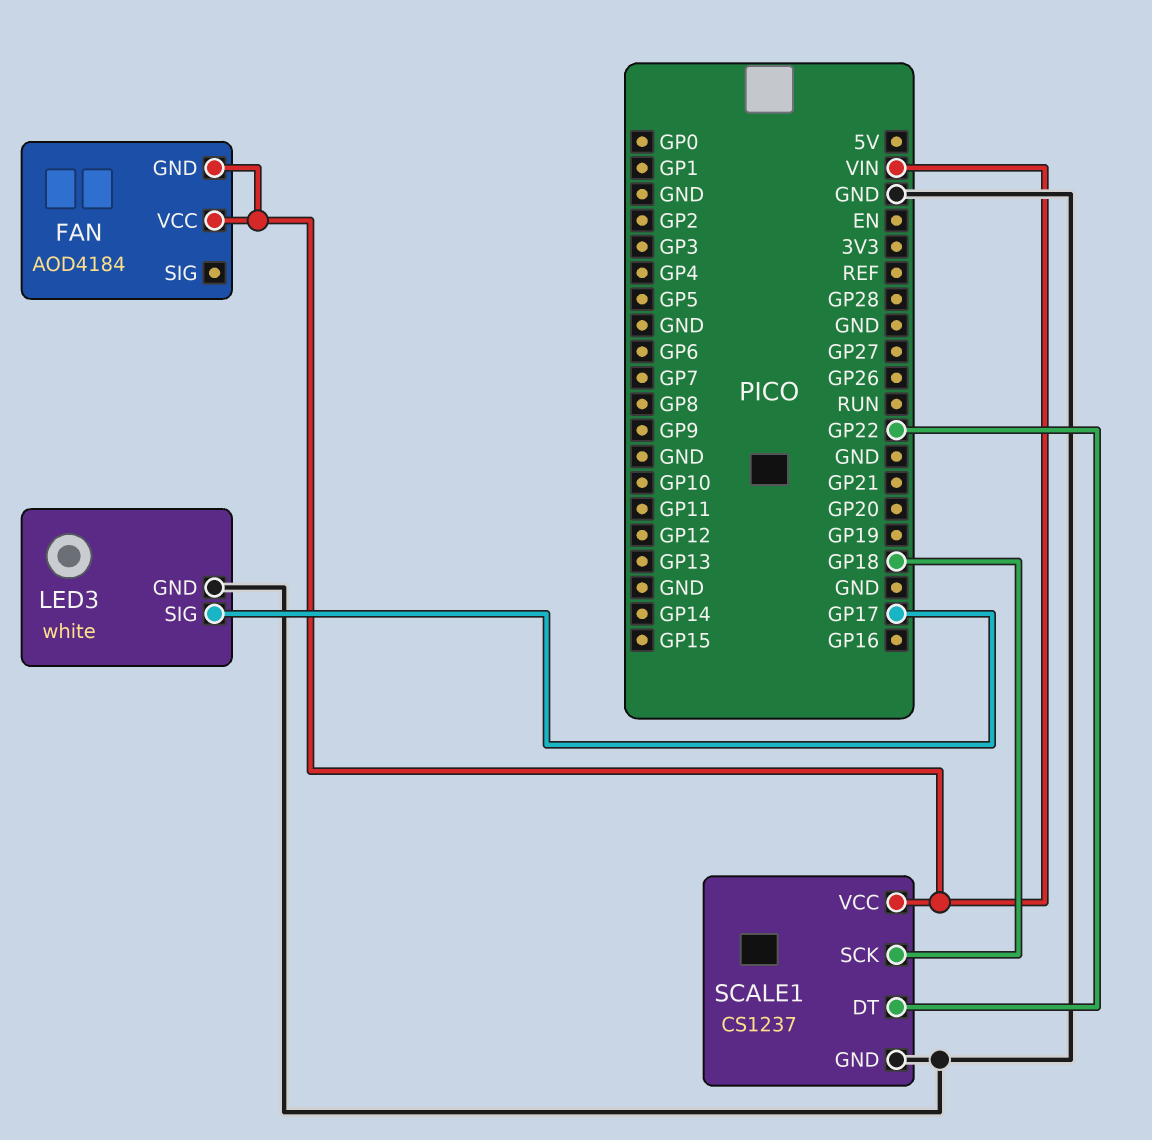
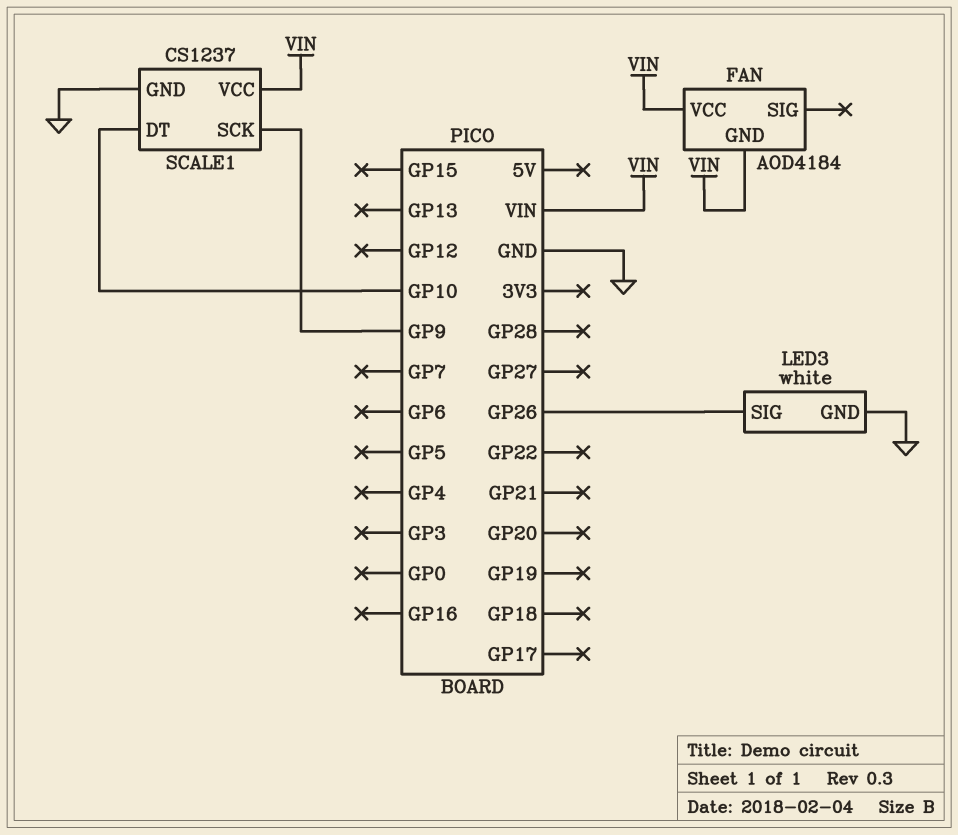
LED3 pin SIG: GP17 -> GP26
SCALE1 pin DT: GP22 -> GP10
SCALE1 pin SCK: GP18 -> GP9

